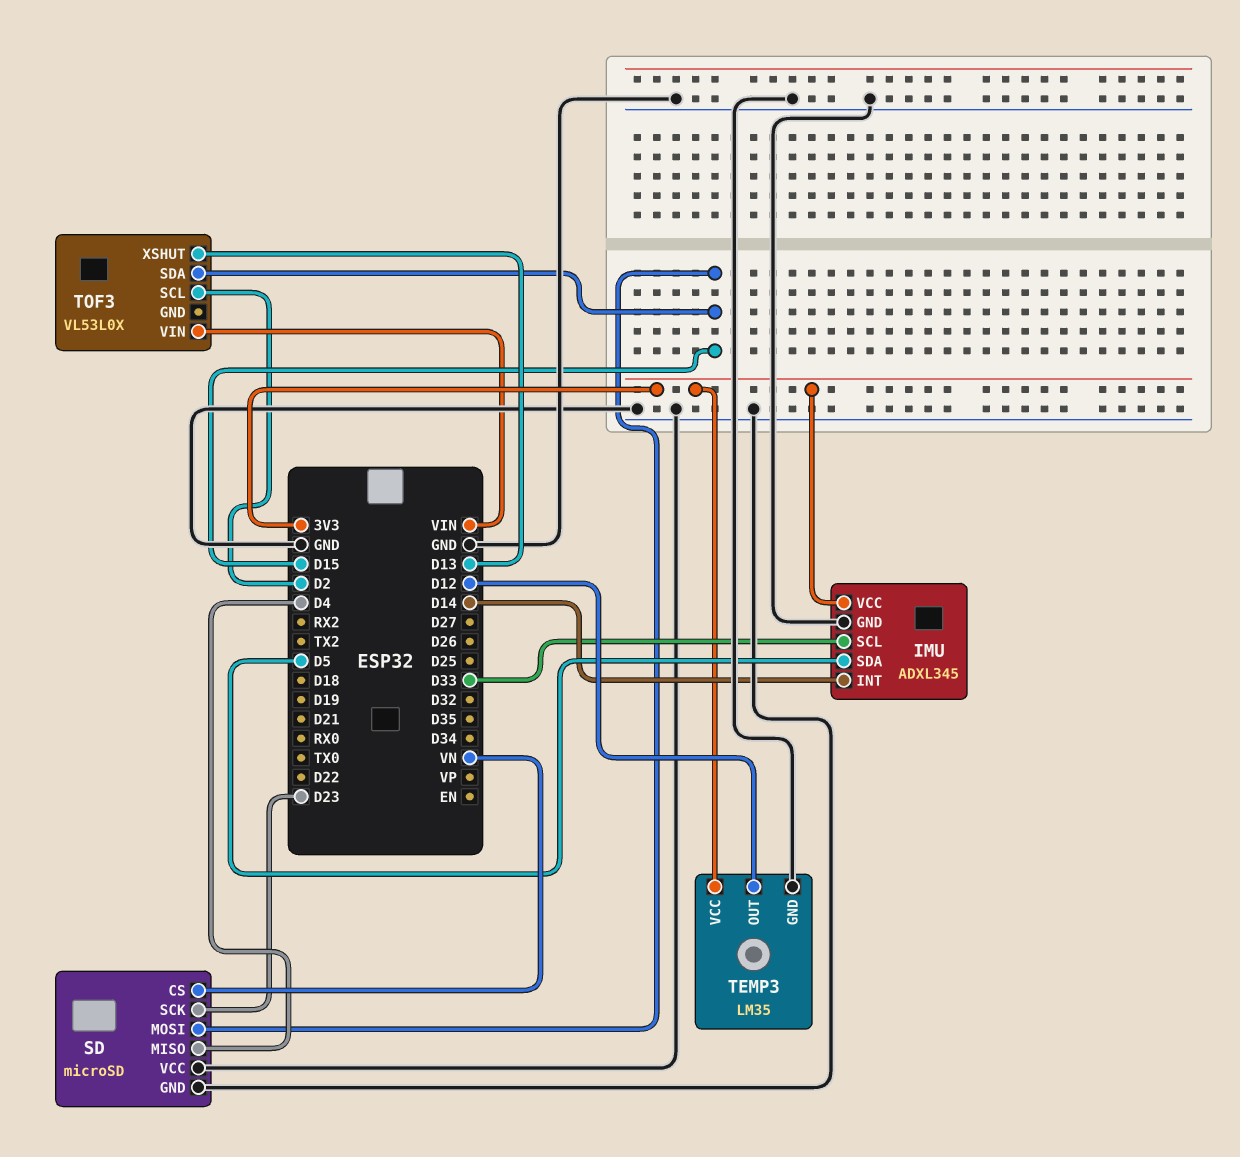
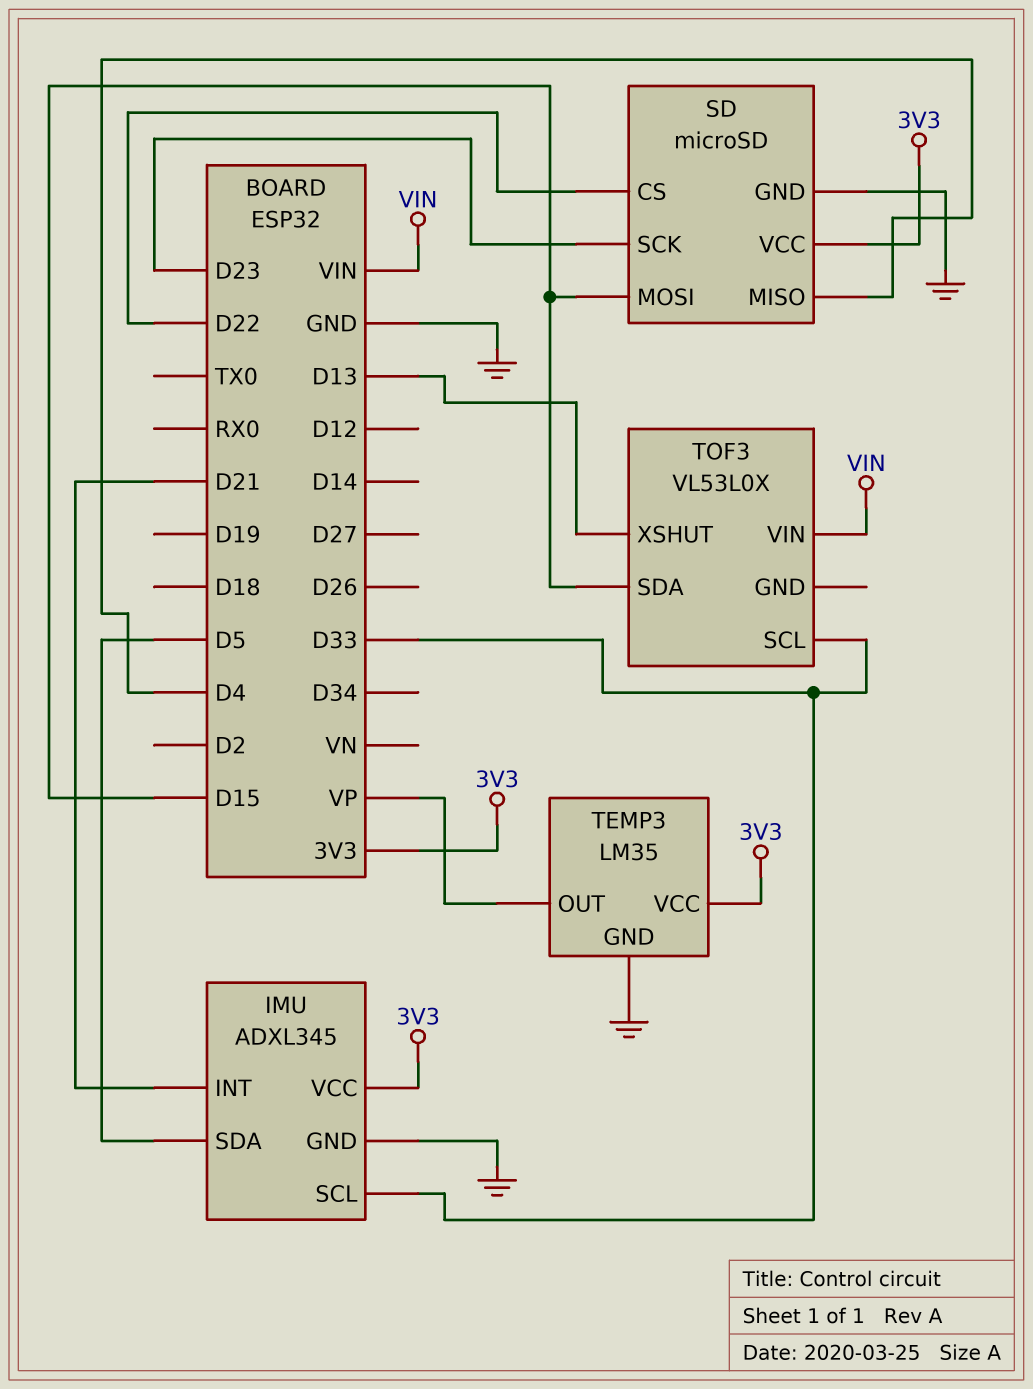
IMU pin INT: D14 -> D21
SD pin CS: VN -> D22
SD pin VCC: GND -> 3V3
TEMP3 pin OUT: D12 -> VP
TOF3 pin SCL: D2 -> D33

